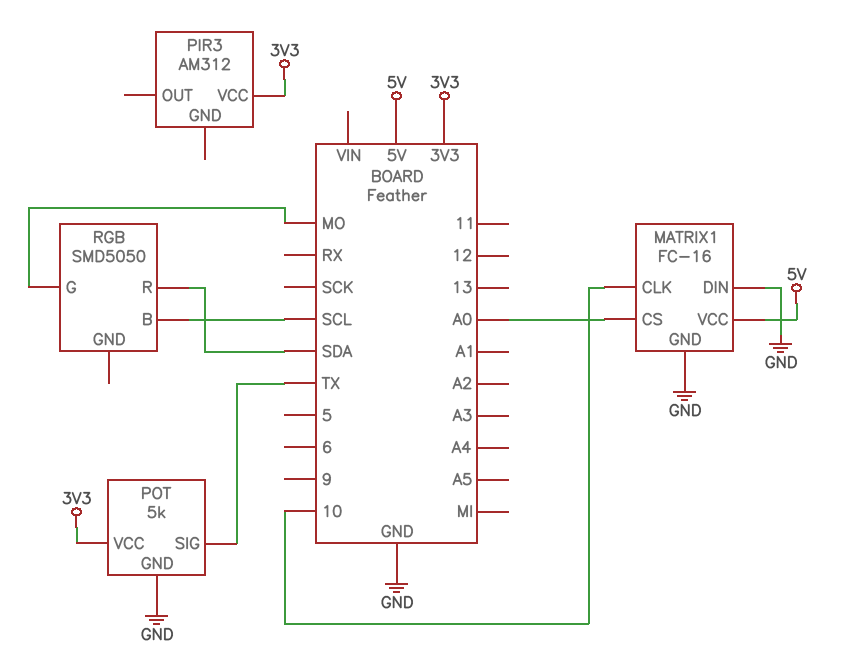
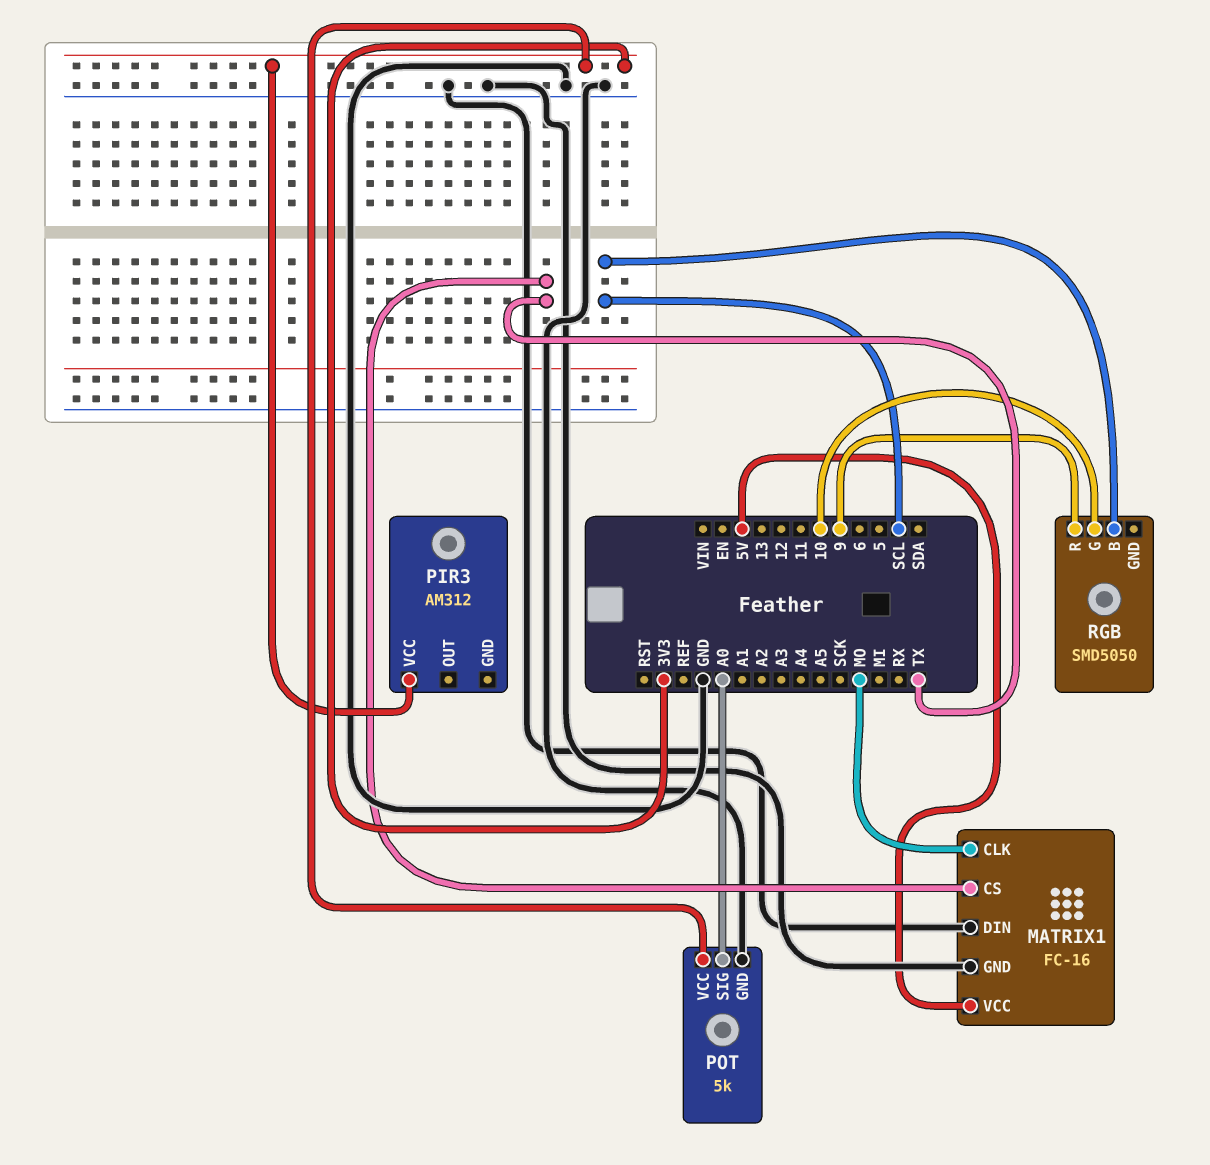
MATRIX1 pin CLK: 10 -> MO
MATRIX1 pin CS: A0 -> TX
POT pin SIG: TX -> A0
RGB pin G: MO -> 10
RGB pin R: SDA -> 9

